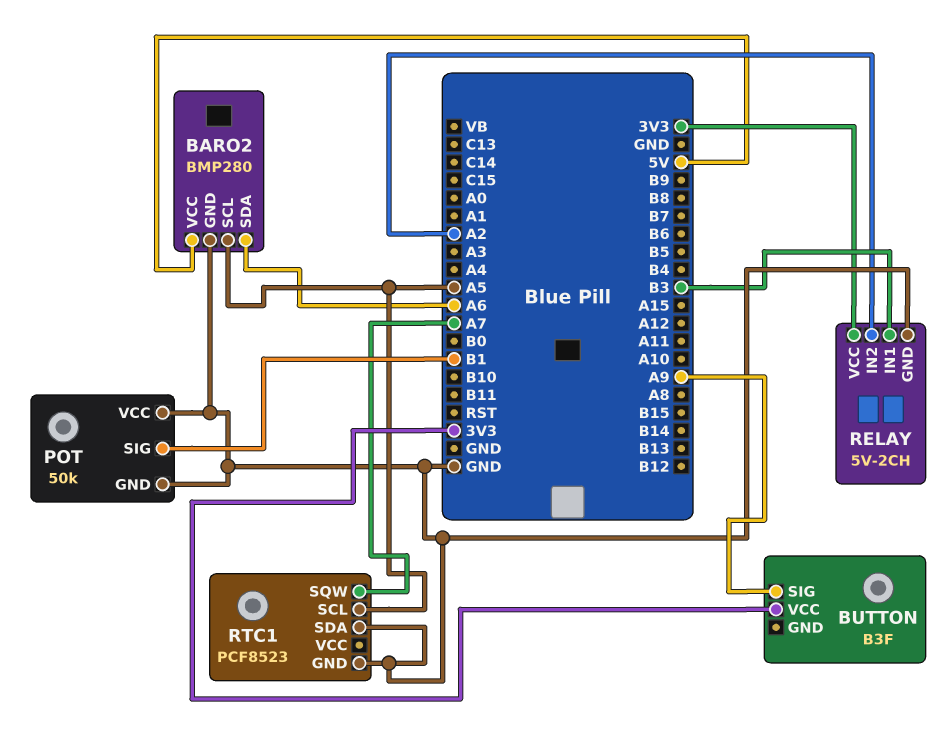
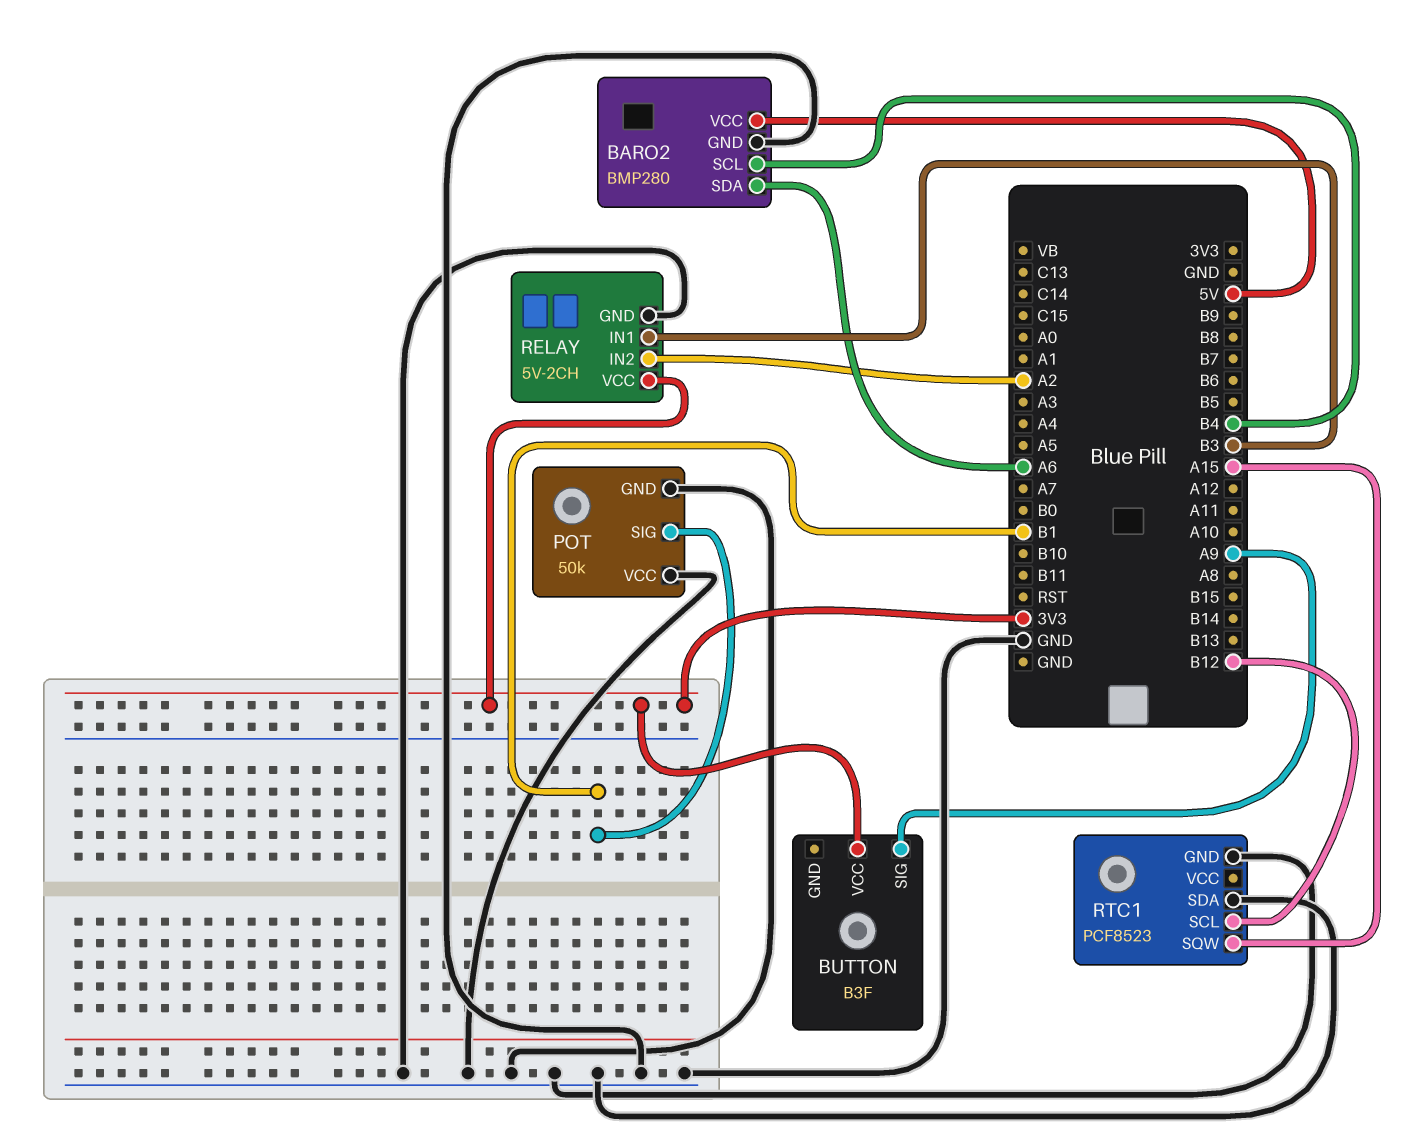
BARO2 pin SCL: A5 -> B4
RTC1 pin SCL: A5 -> B12
RTC1 pin SQW: A7 -> A15

